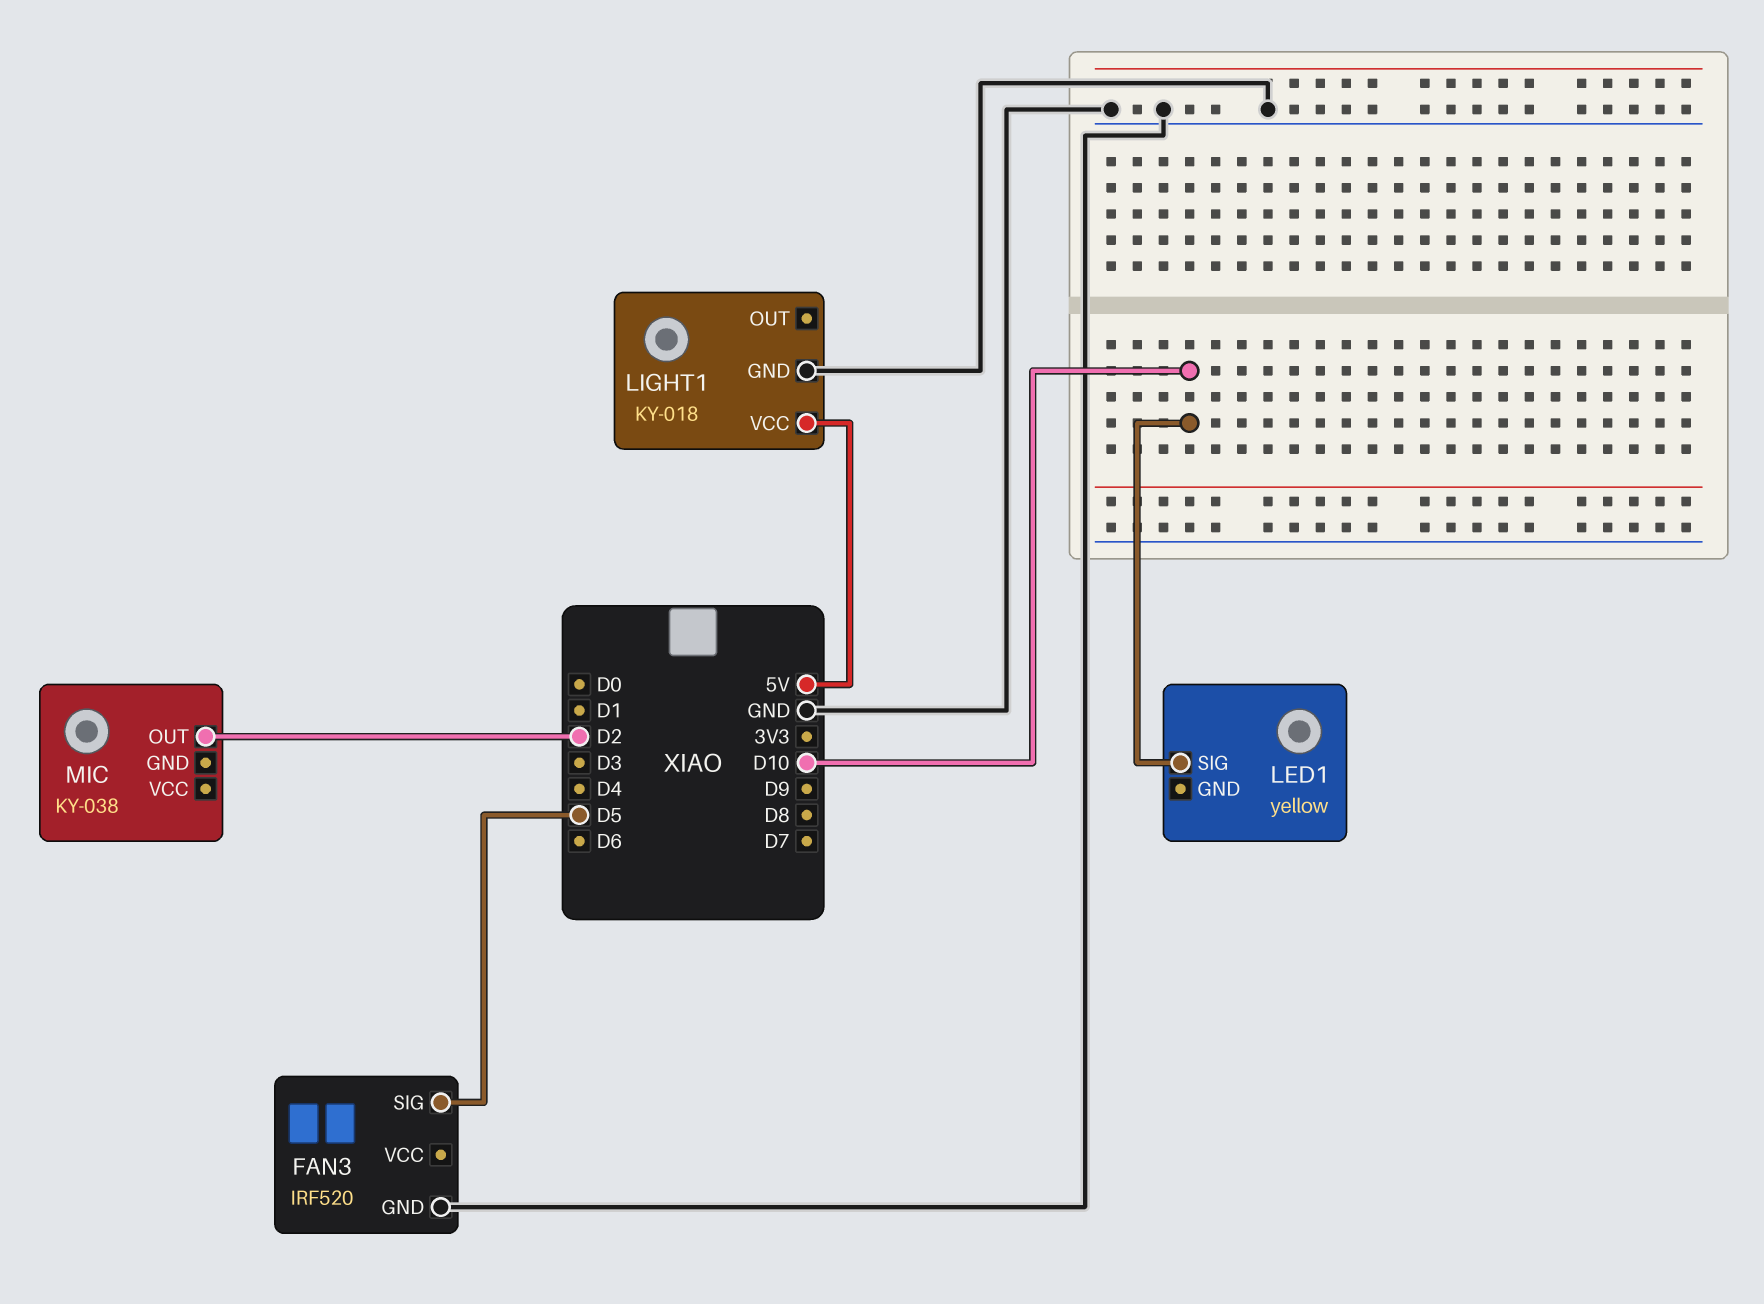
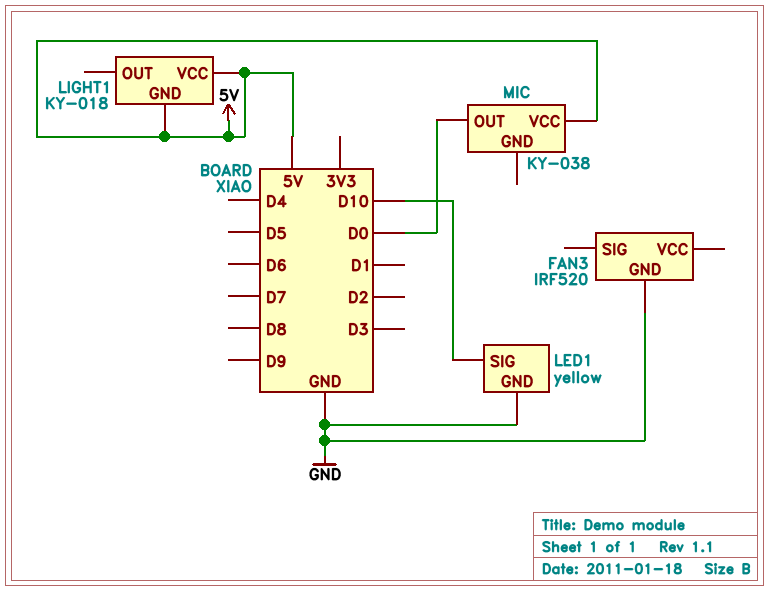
FAN3 pin SIG: D5 -> none
LED1 pin GND: none -> GND
LIGHT1 pin GND: GND -> 5V
MIC pin OUT: D2 -> D0
MIC pin VCC: none -> 5V

